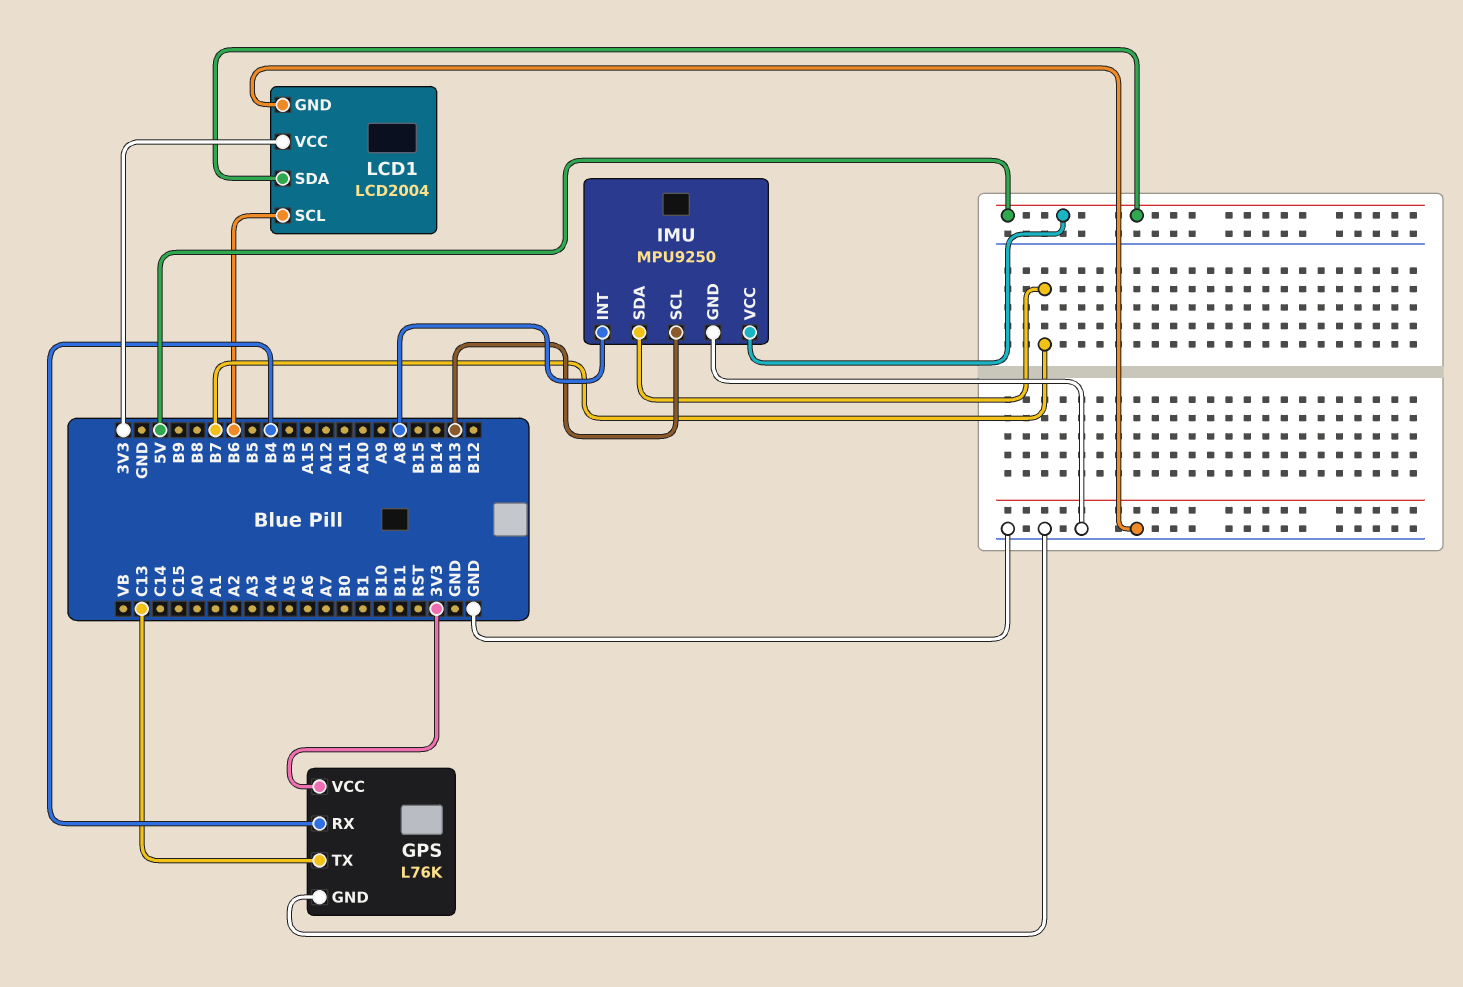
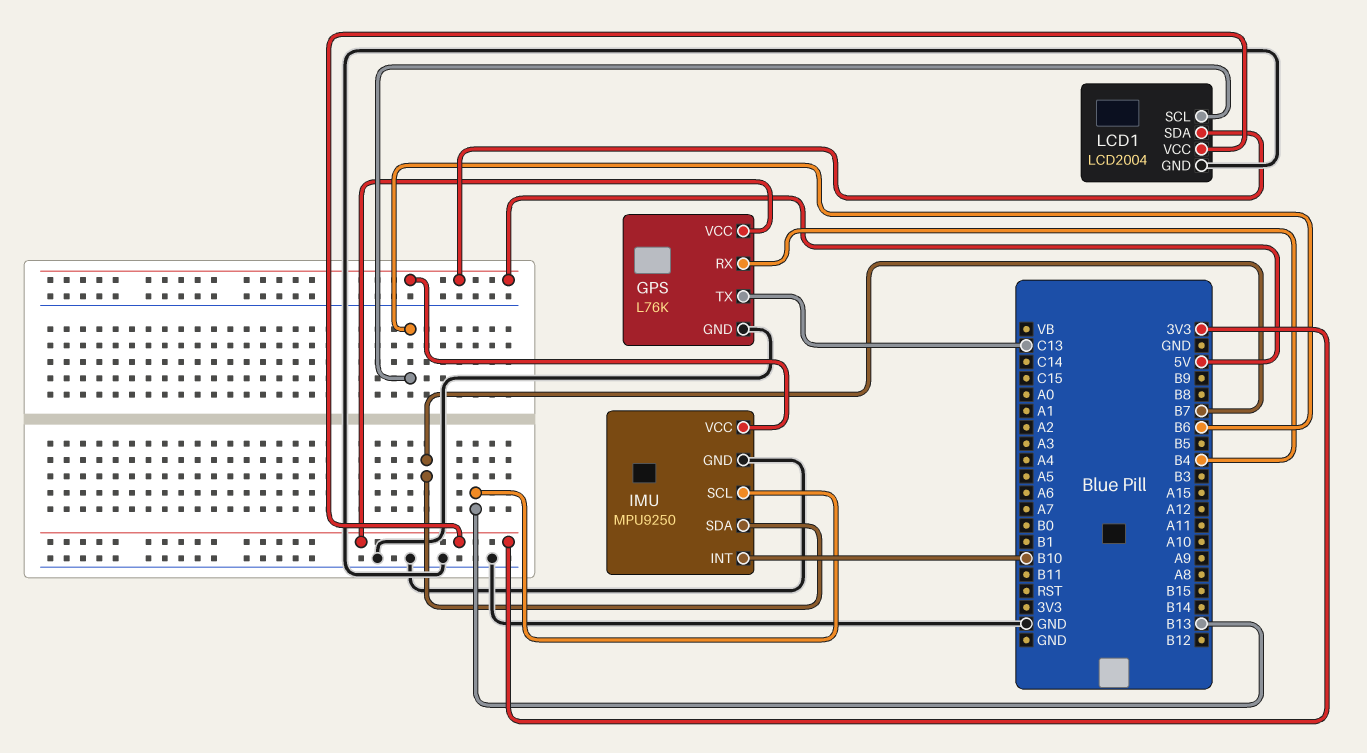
IMU pin INT: A8 -> B10

